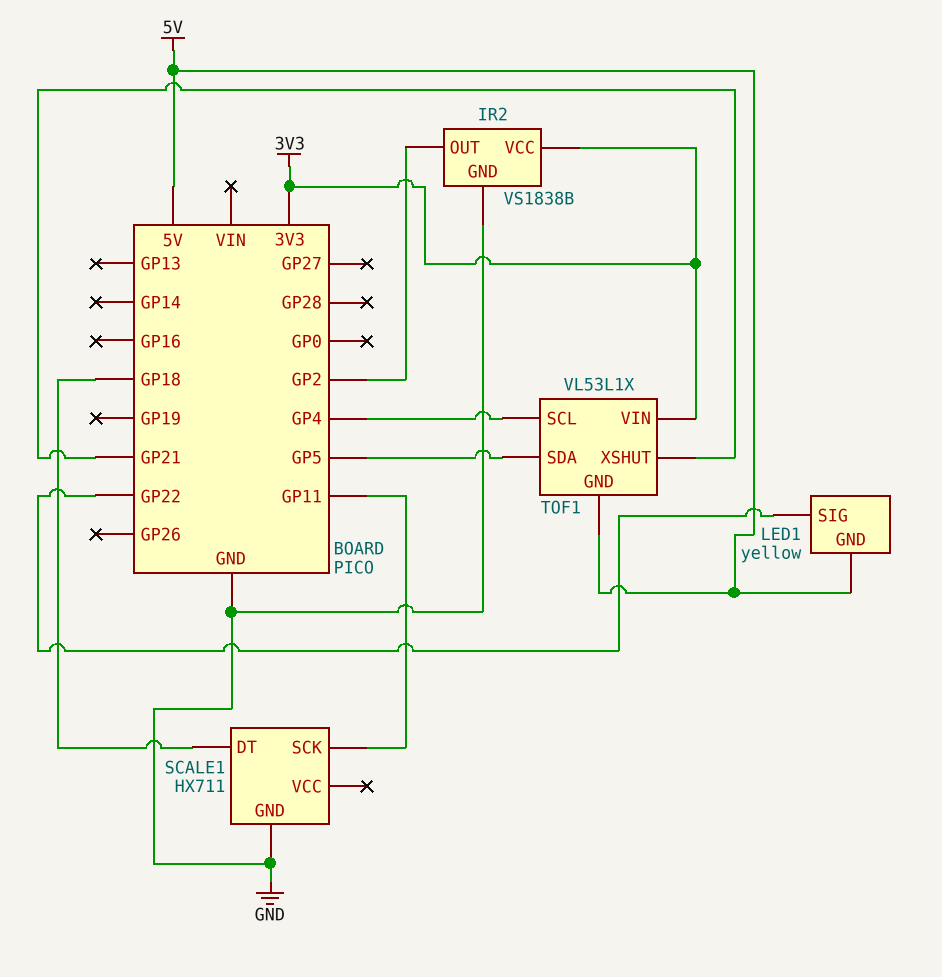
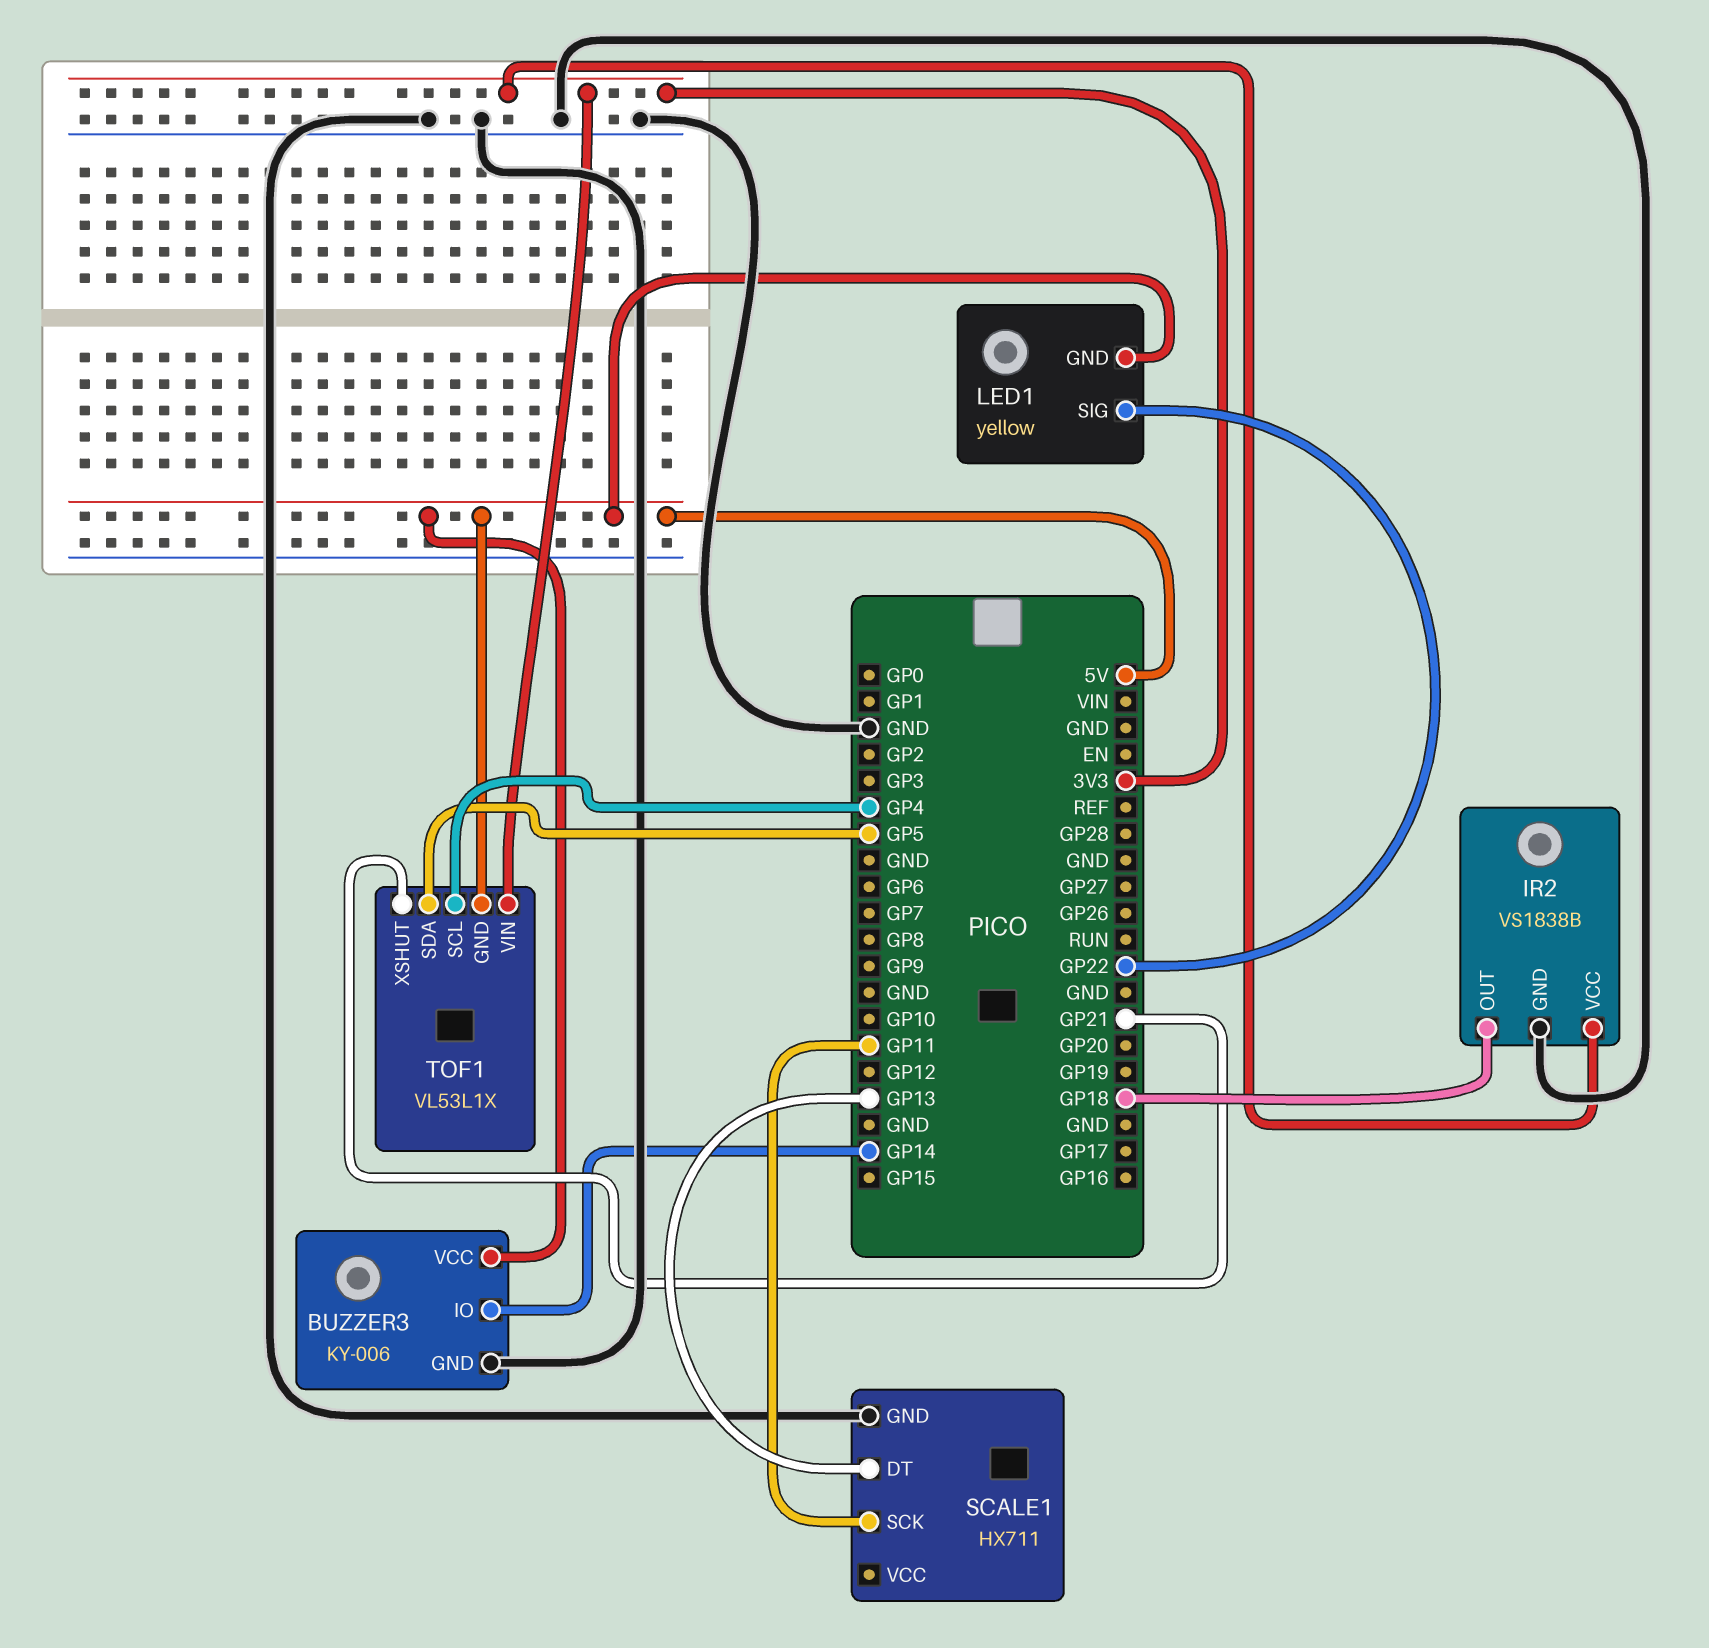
BUZZER3: none -> KY-006
BUZZER3 pin GND: none -> GND
BUZZER3 pin IO: none -> GP14
BUZZER3 pin VCC: none -> 5V
IR2 pin OUT: GP2 -> GP18
SCALE1 pin DT: GP18 -> GP13

